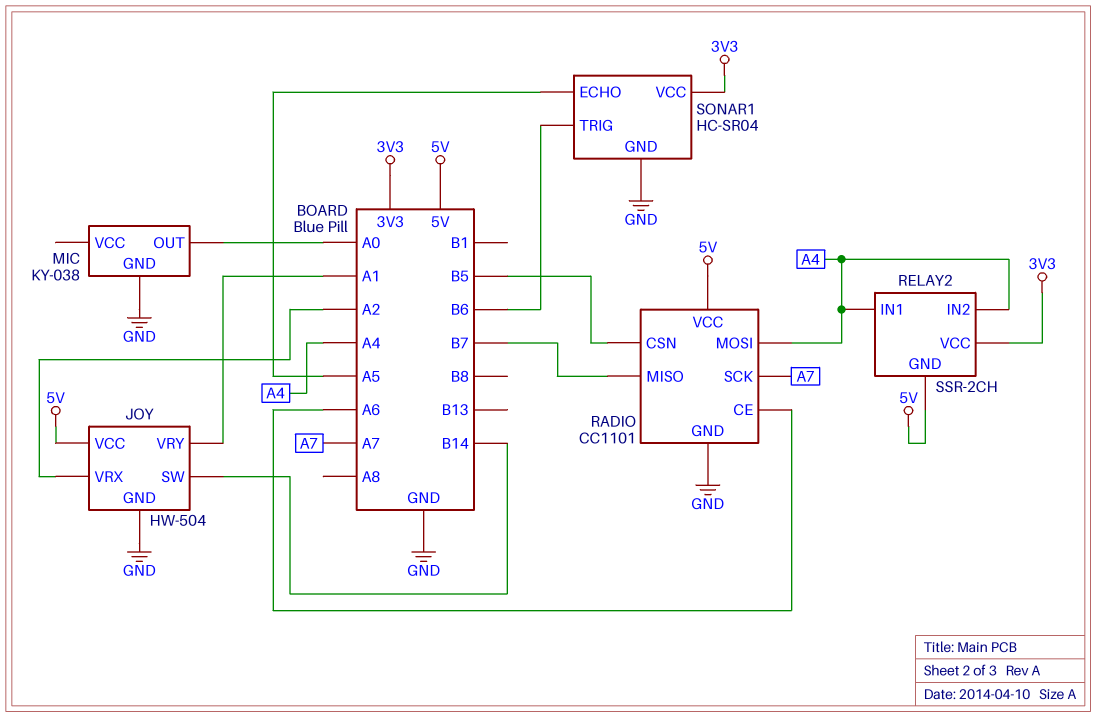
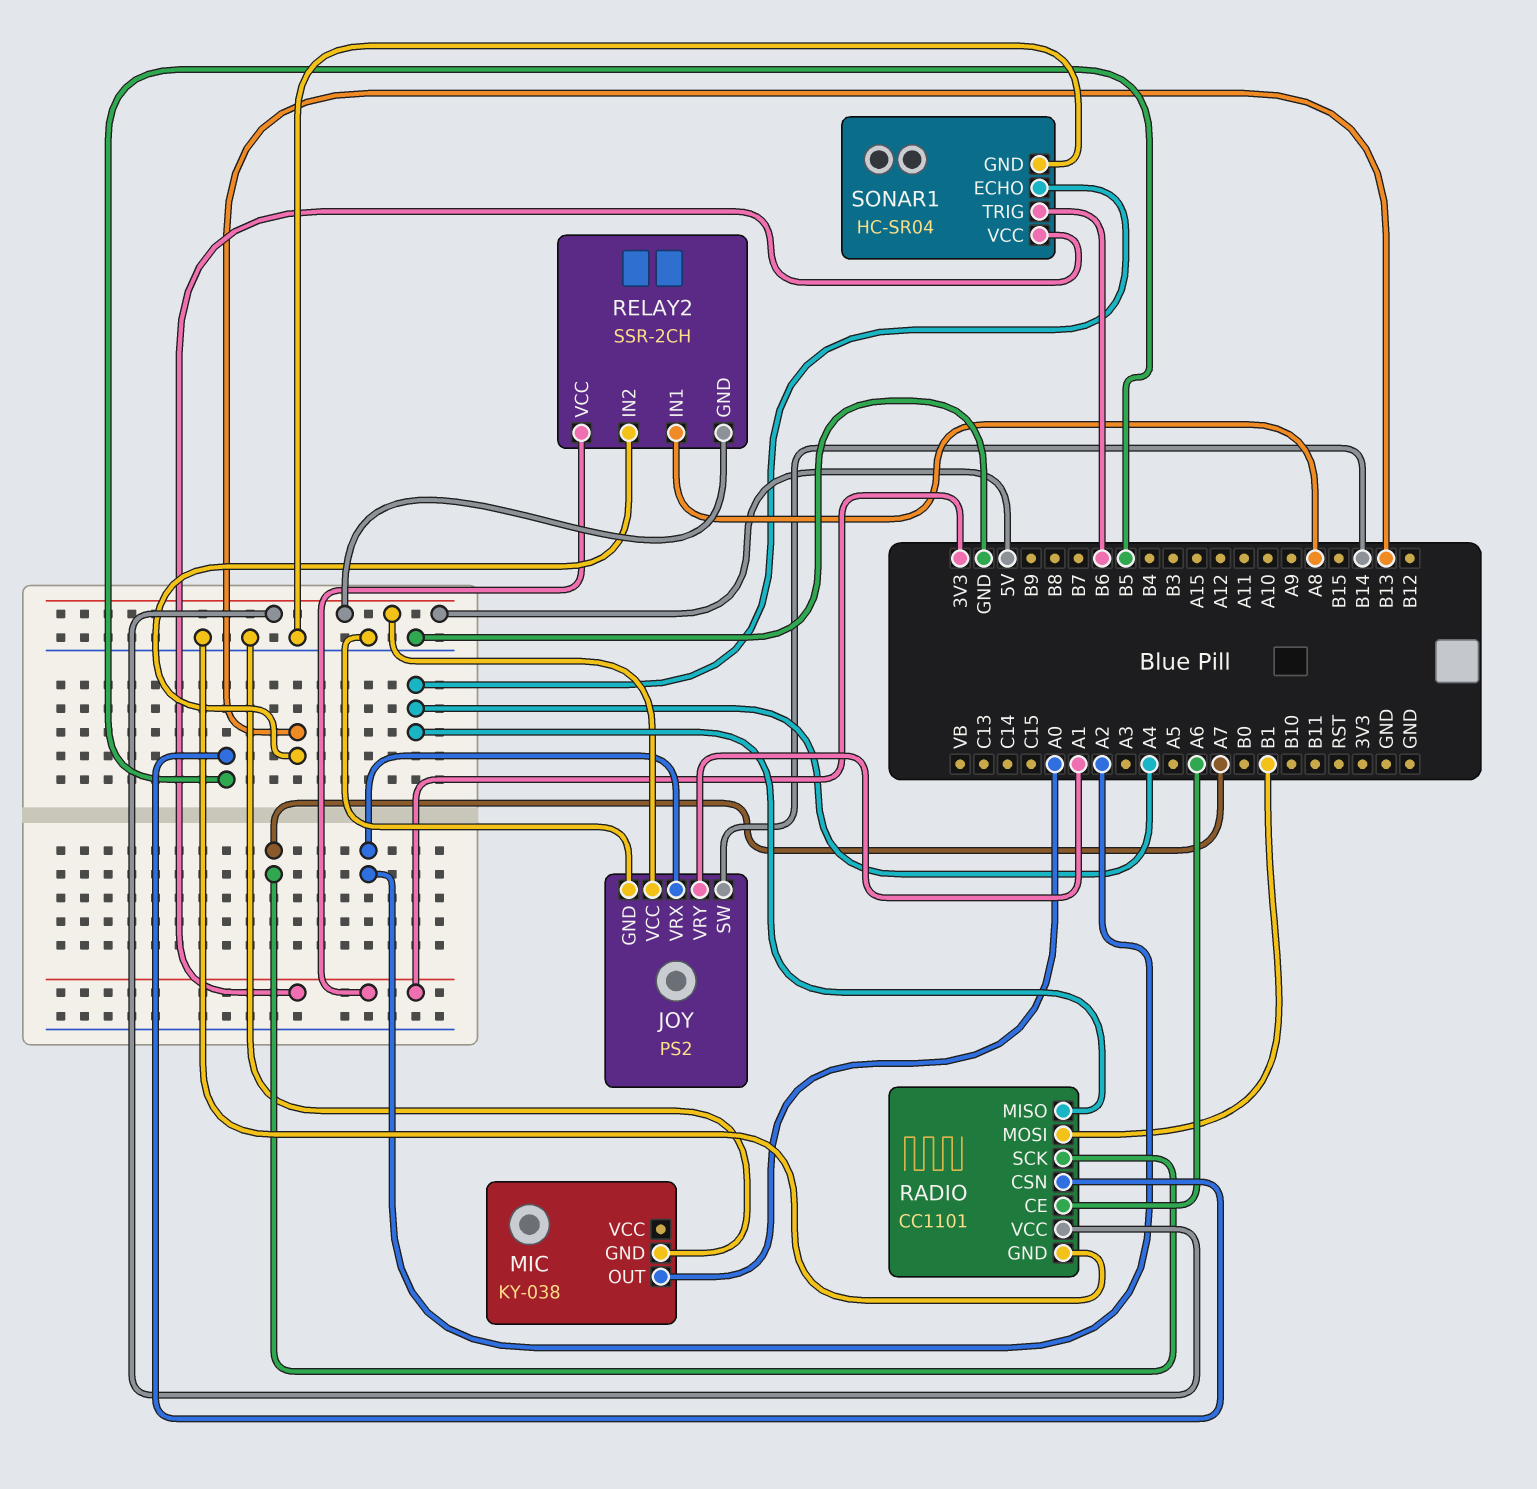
JOY: HW-504 -> PS2
RADIO pin MISO: B7 -> A4
RADIO pin MOSI: A4 -> B1
RELAY2 pin IN1: A4 -> A8
RELAY2 pin IN2: A4 -> B13
SONAR1 pin ECHO: A5 -> A4

